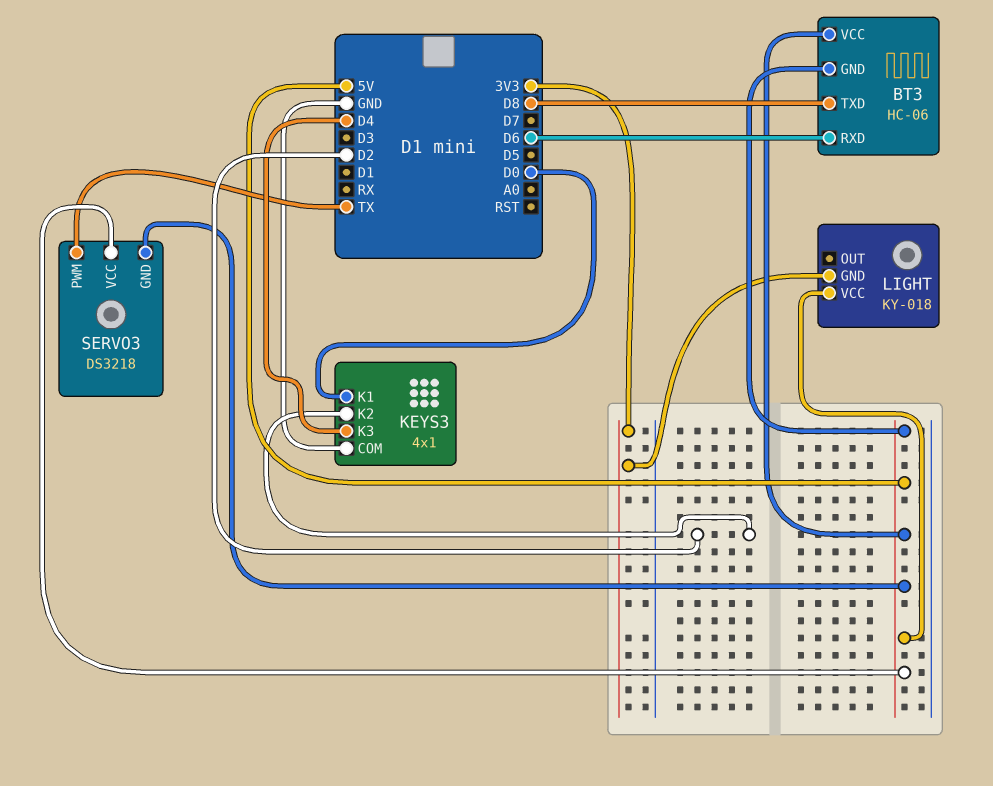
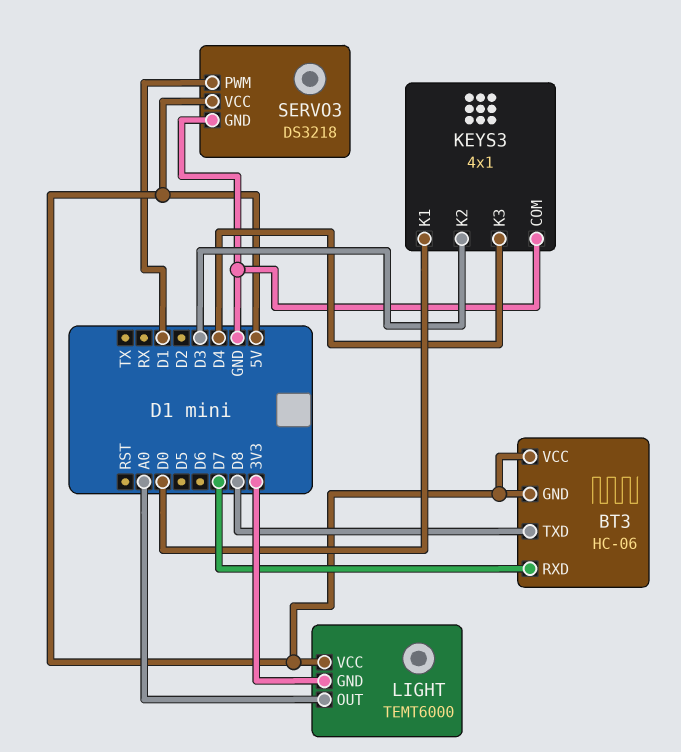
BT3 pin RXD: D6 -> D7
KEYS3 pin K2: D2 -> D3
LIGHT: KY-018 -> TEMT6000
LIGHT pin OUT: none -> A0
SERVO3 pin GND: 5V -> GND
SERVO3 pin PWM: TX -> D1

